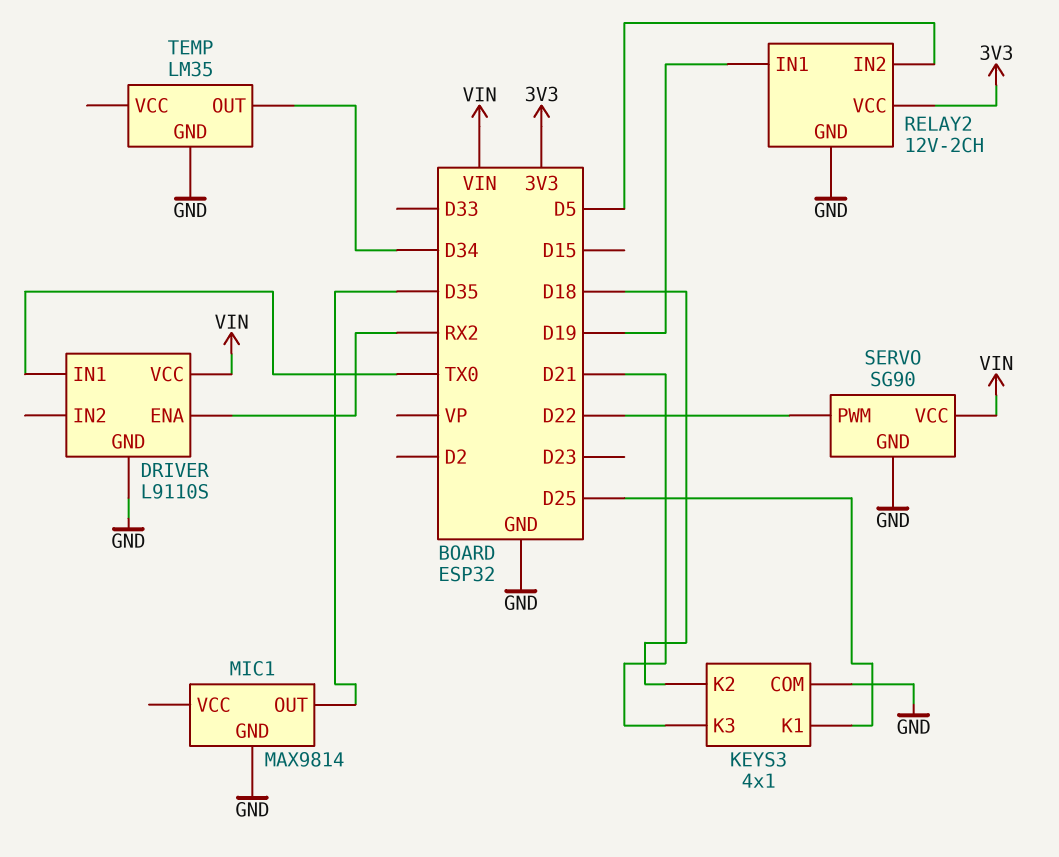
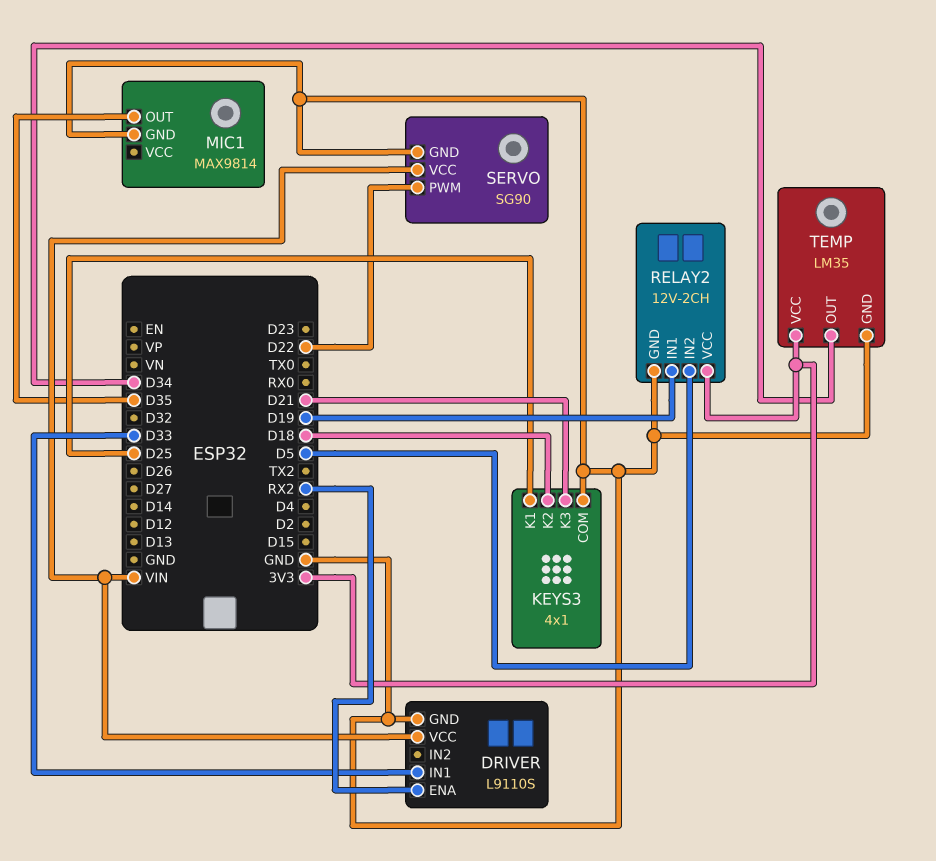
DRIVER pin IN1: TX0 -> D33
TEMP pin VCC: none -> 3V3

